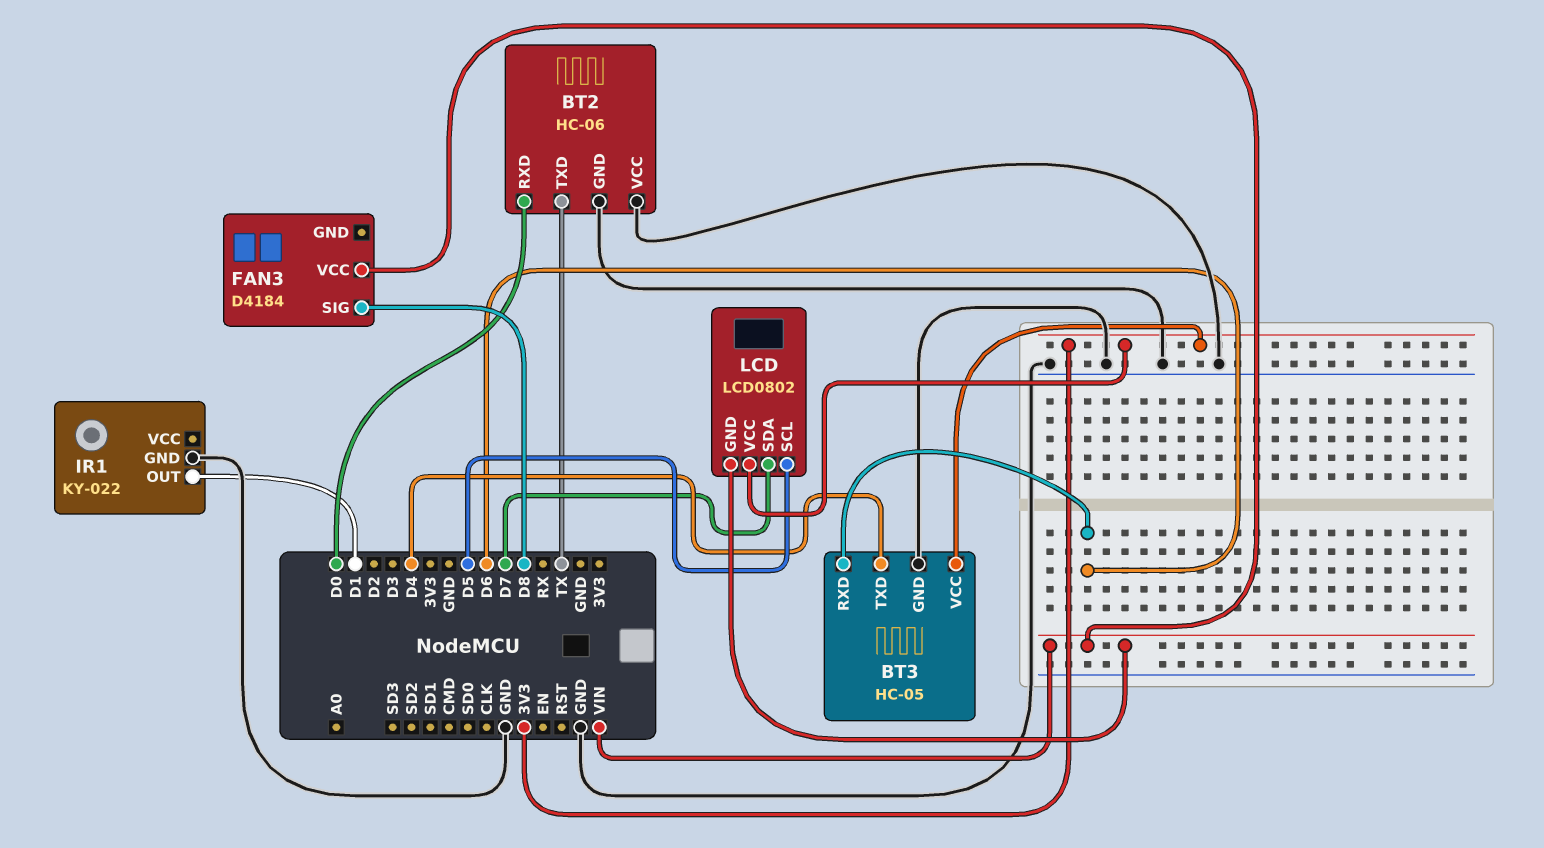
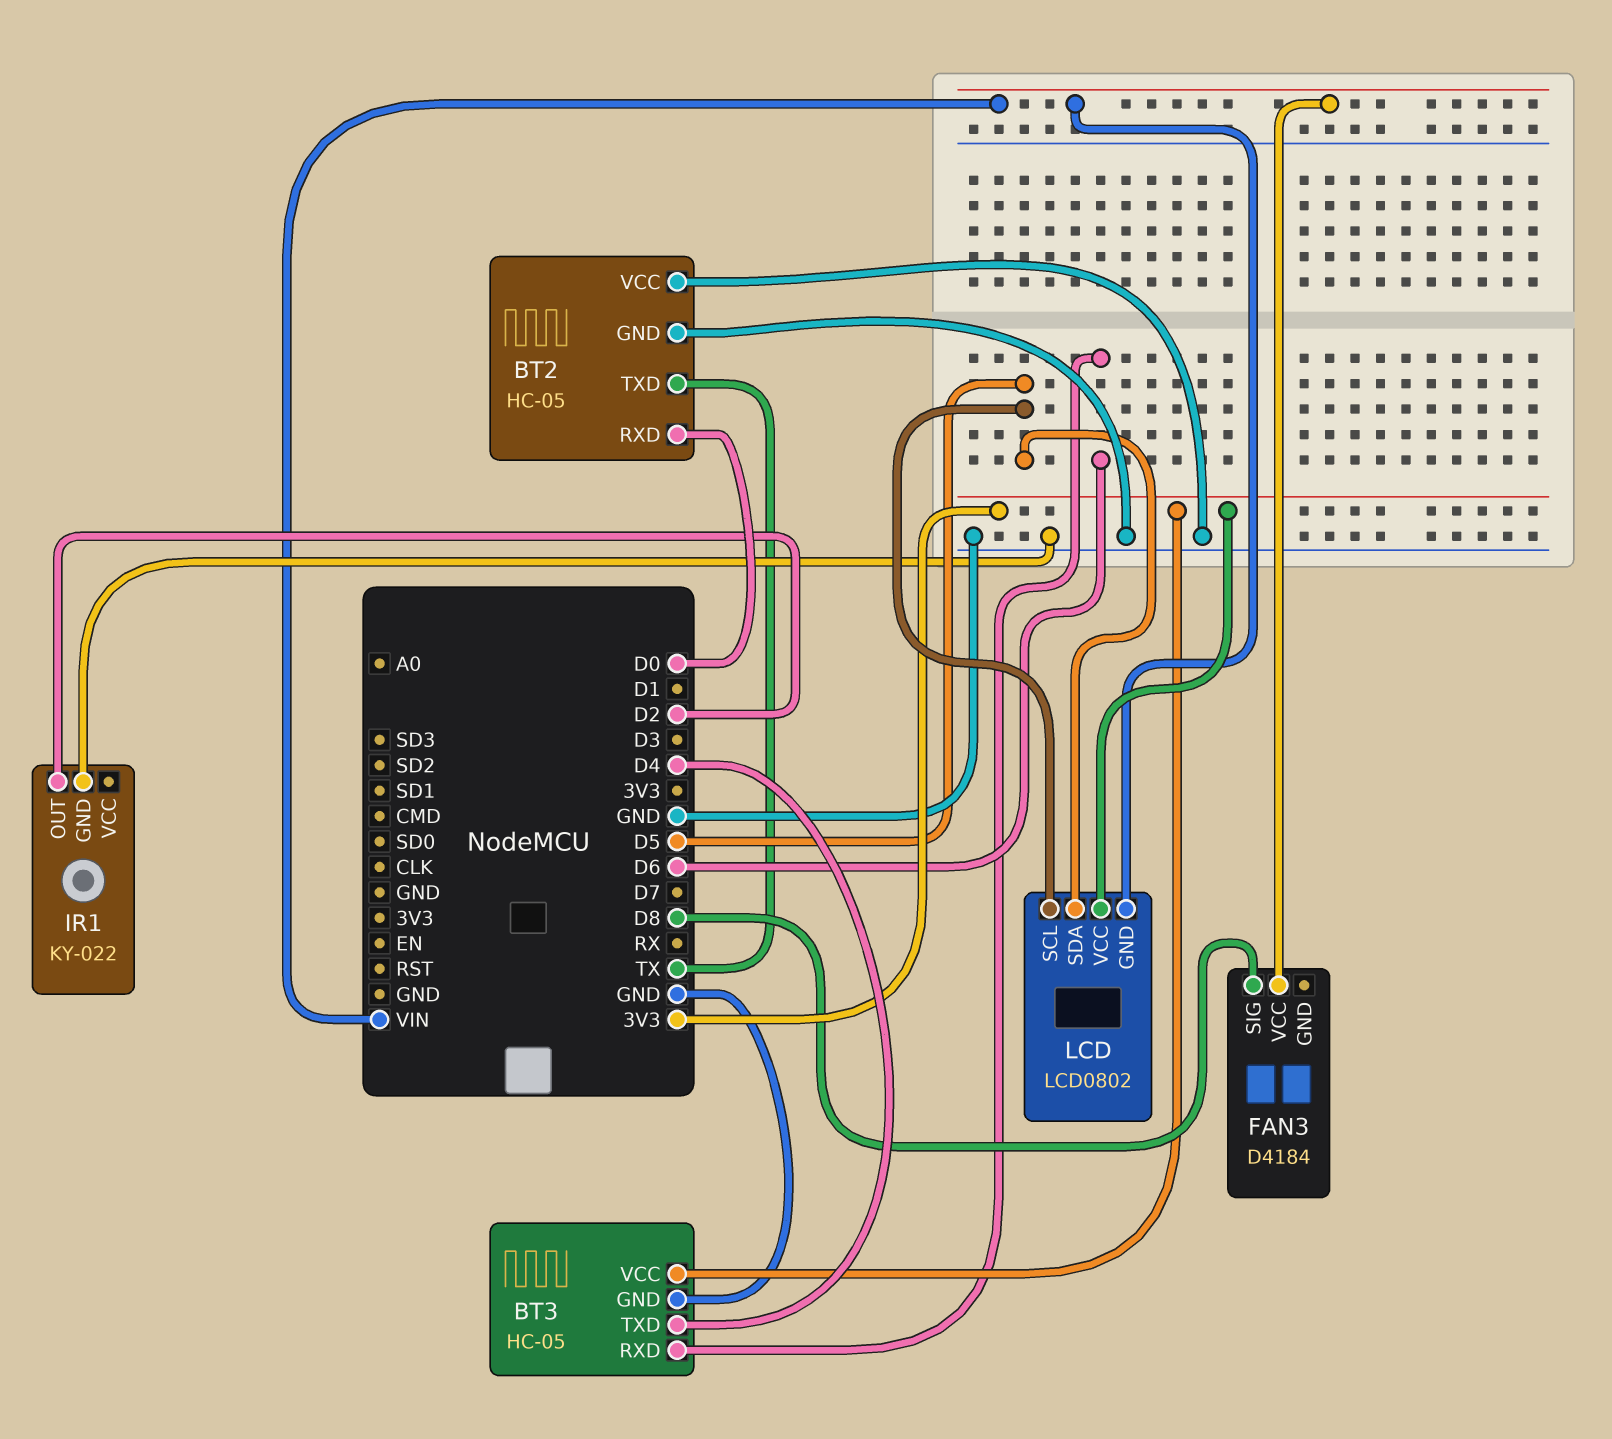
BT2: HC-06 -> HC-05
IR1 pin OUT: D1 -> D2
LCD pin SDA: D7 -> D5

